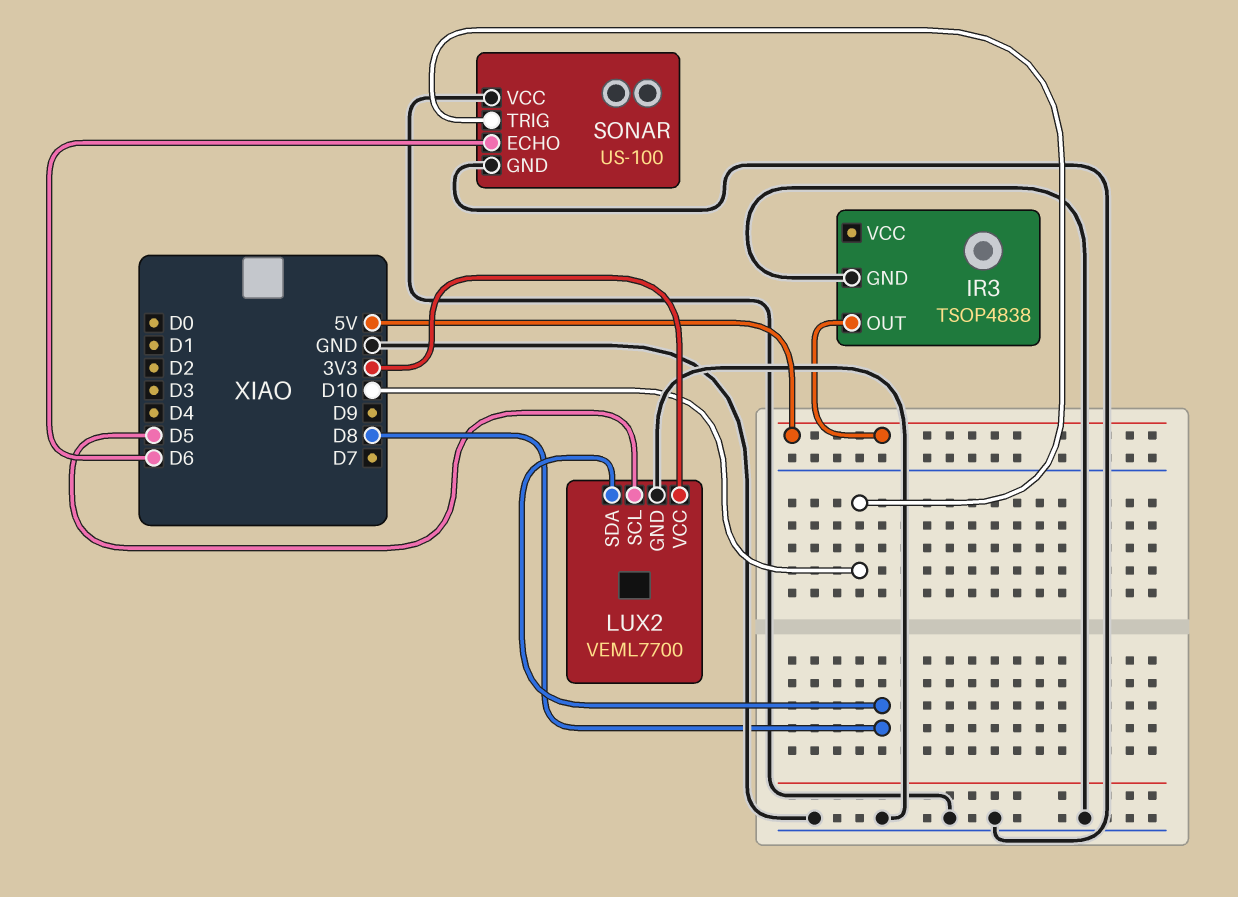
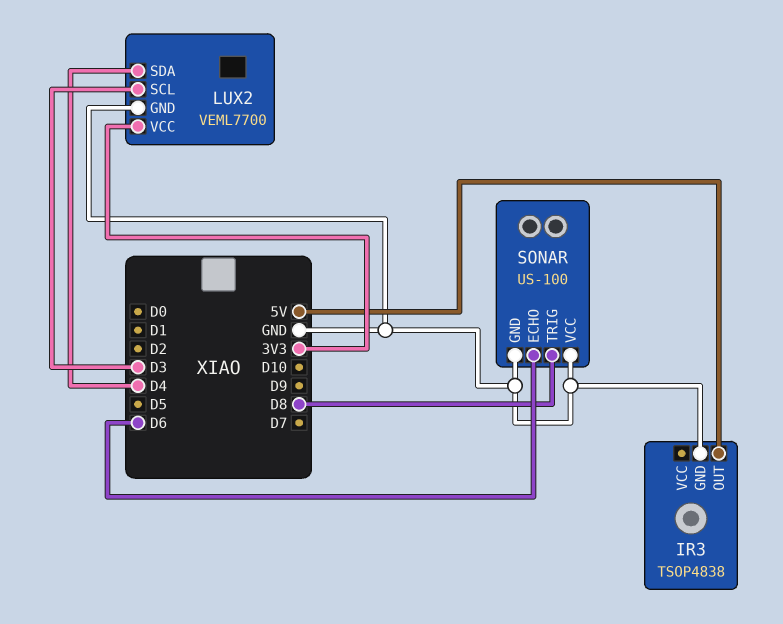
LUX2 pin SCL: D5 -> D3
LUX2 pin SDA: D8 -> D4
SONAR pin TRIG: D10 -> D8

